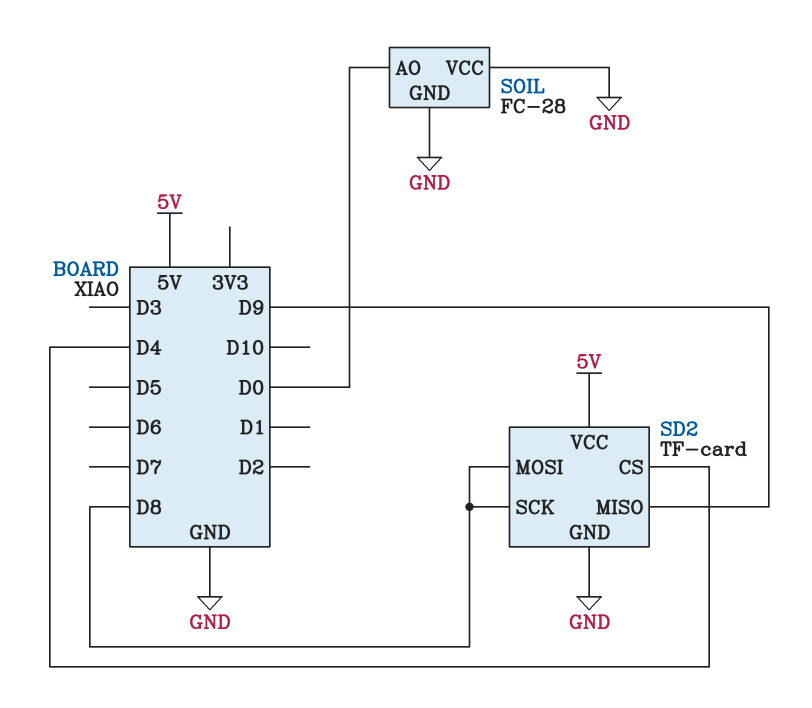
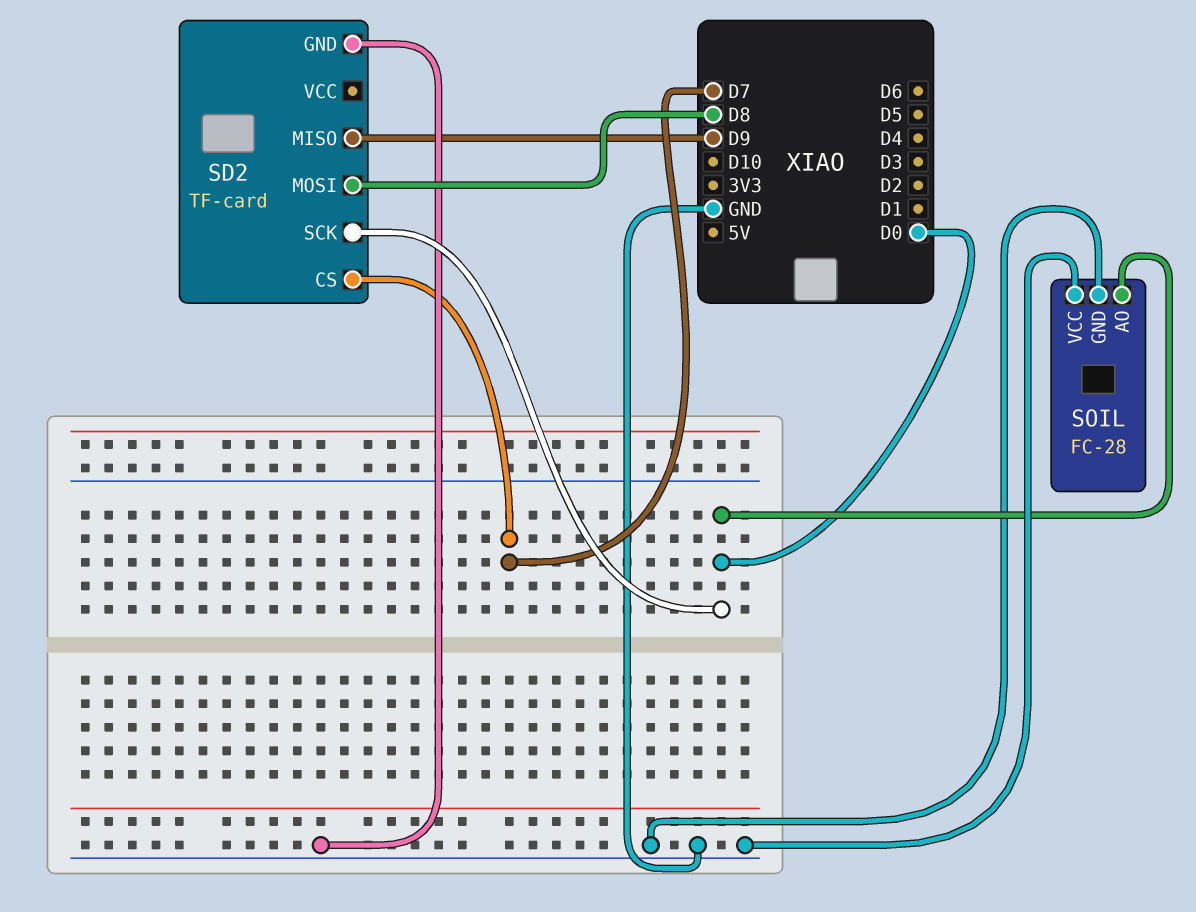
SD2 pin CS: D4 -> D7
SD2 pin SCK: D8 -> D0
SD2 pin VCC: 5V -> none

